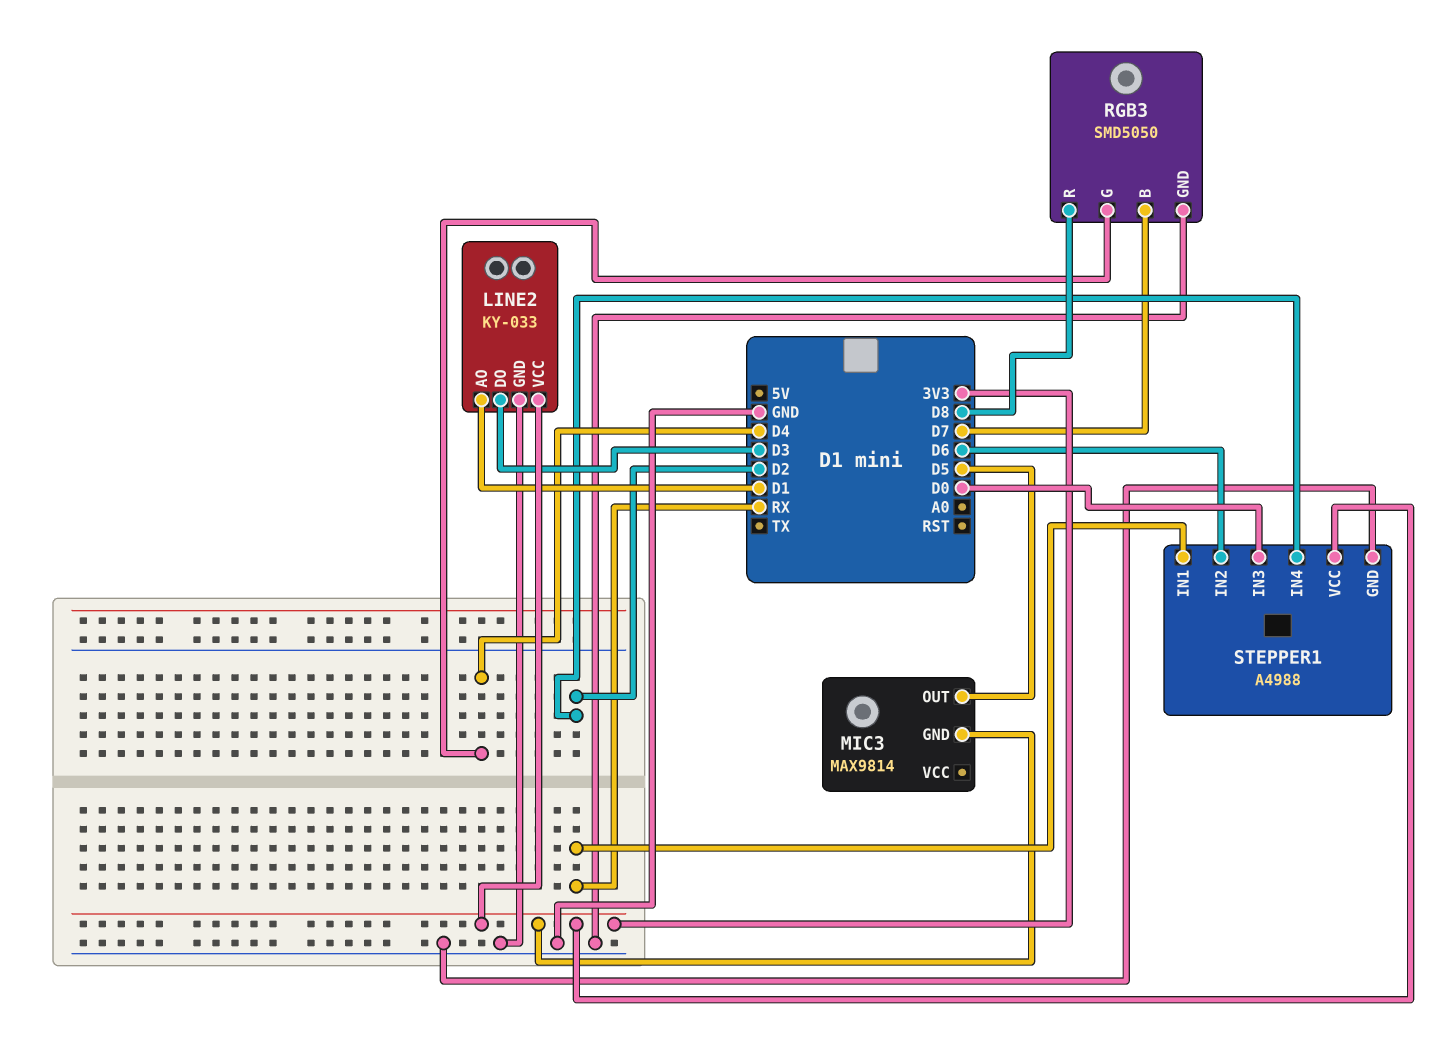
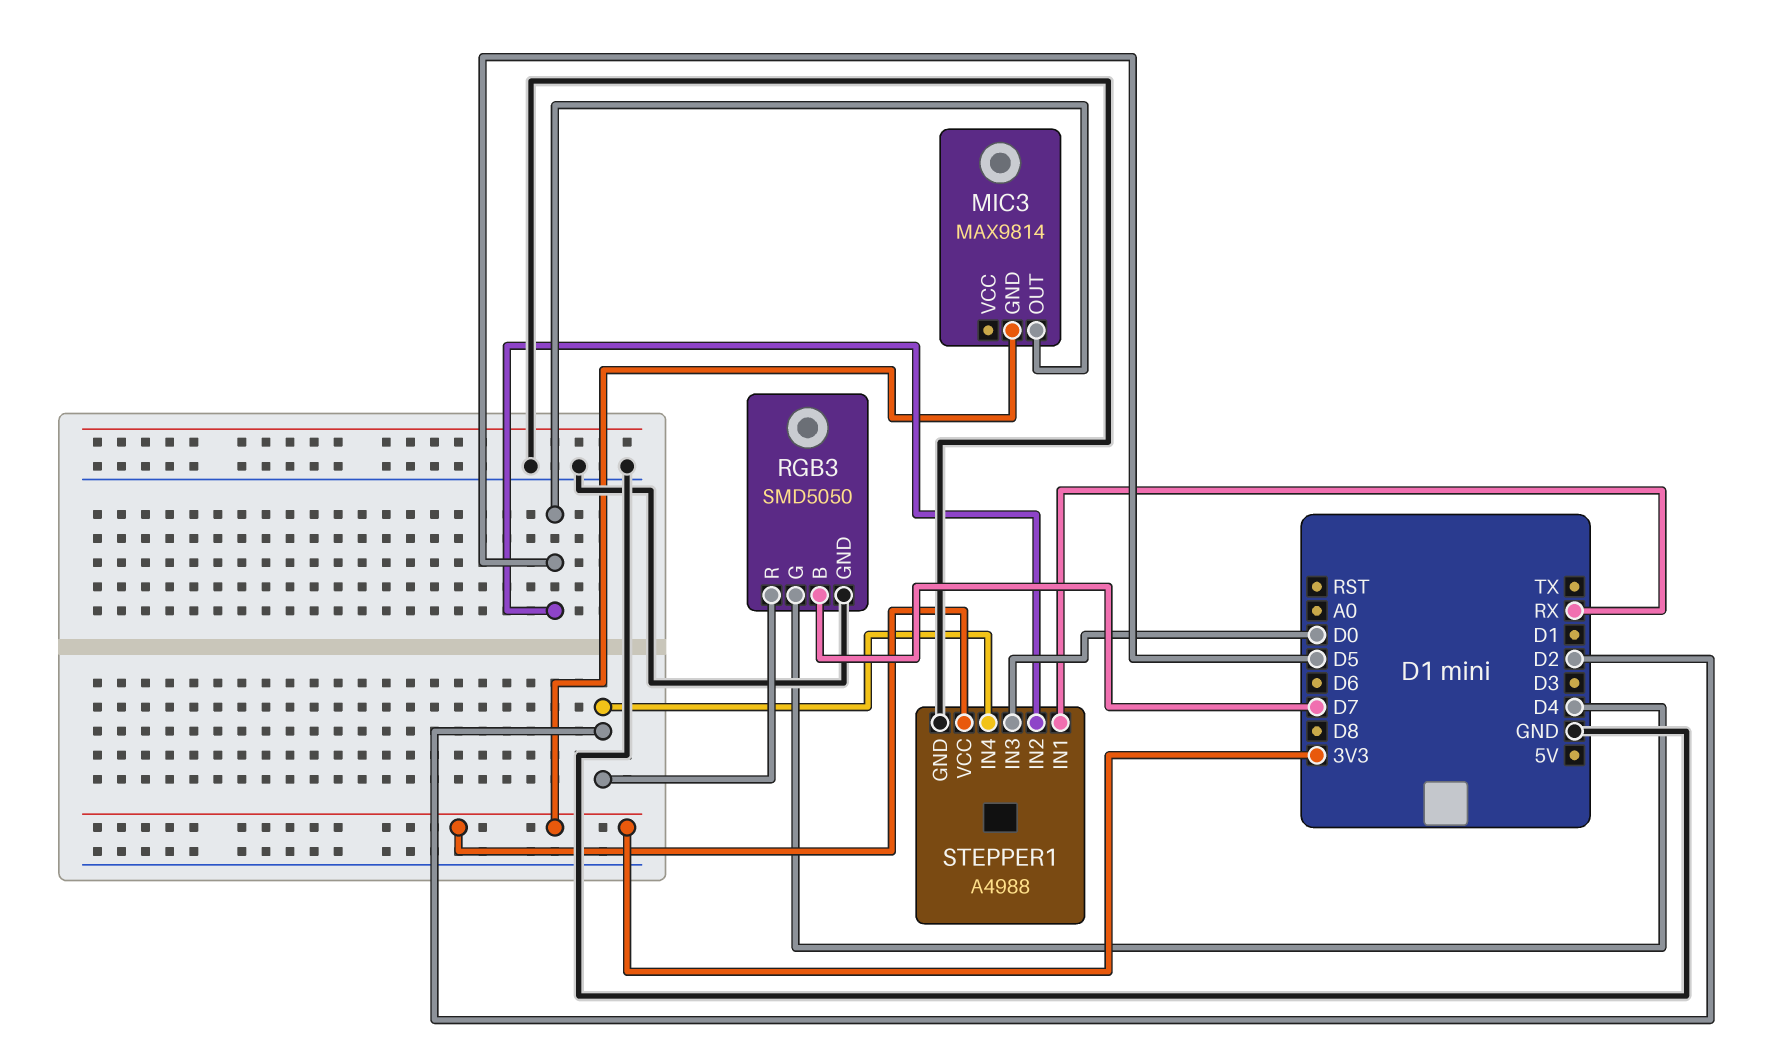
LINE2: KY-033 -> none
LINE2 pin AO: D1 -> none
LINE2 pin DO: D3 -> none
LINE2 pin GND: GND -> none
LINE2 pin VCC: 3V3 -> none
RGB3 pin R: D8 -> D2
STEPPER1 pin IN2: D6 -> D5

